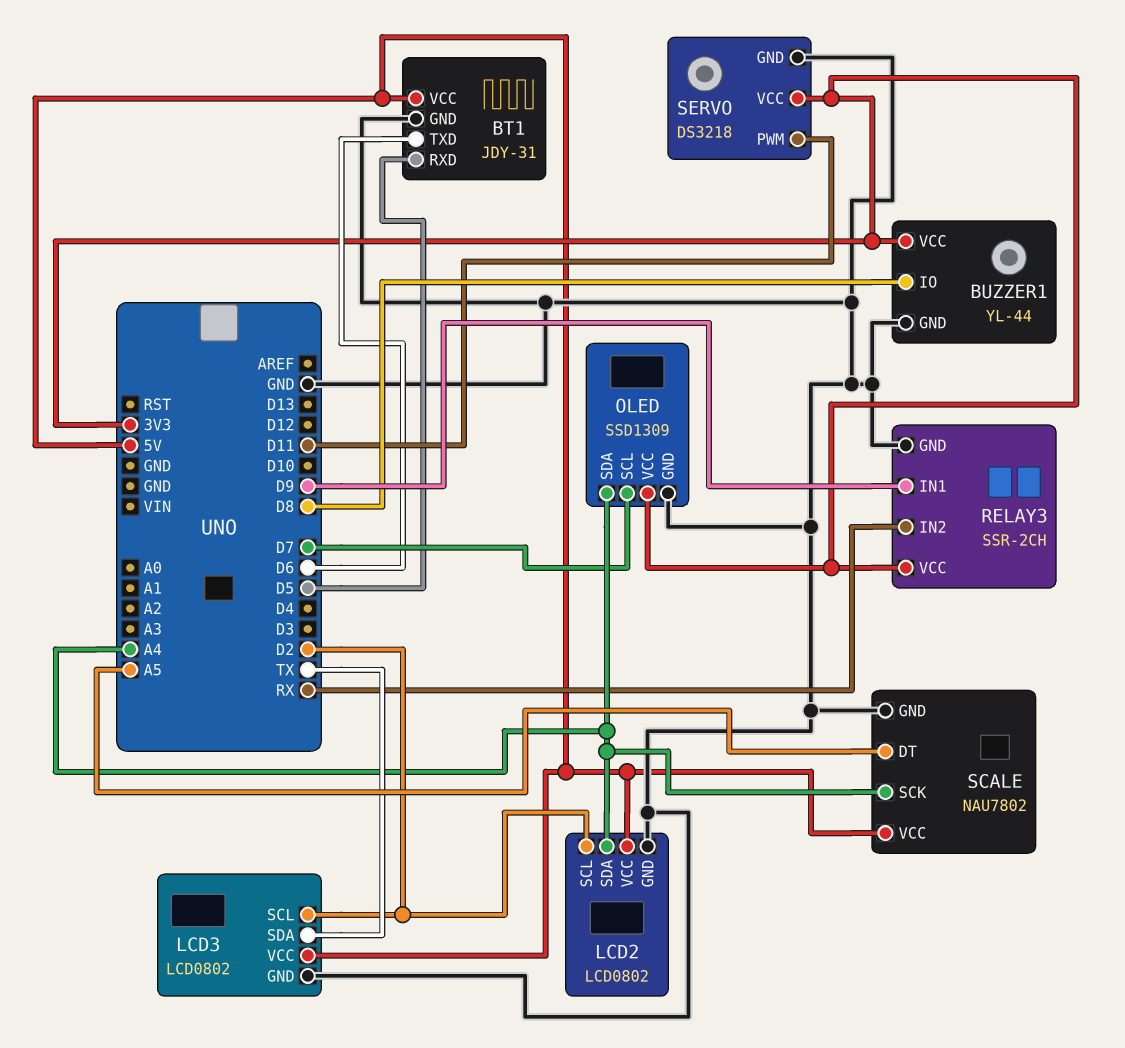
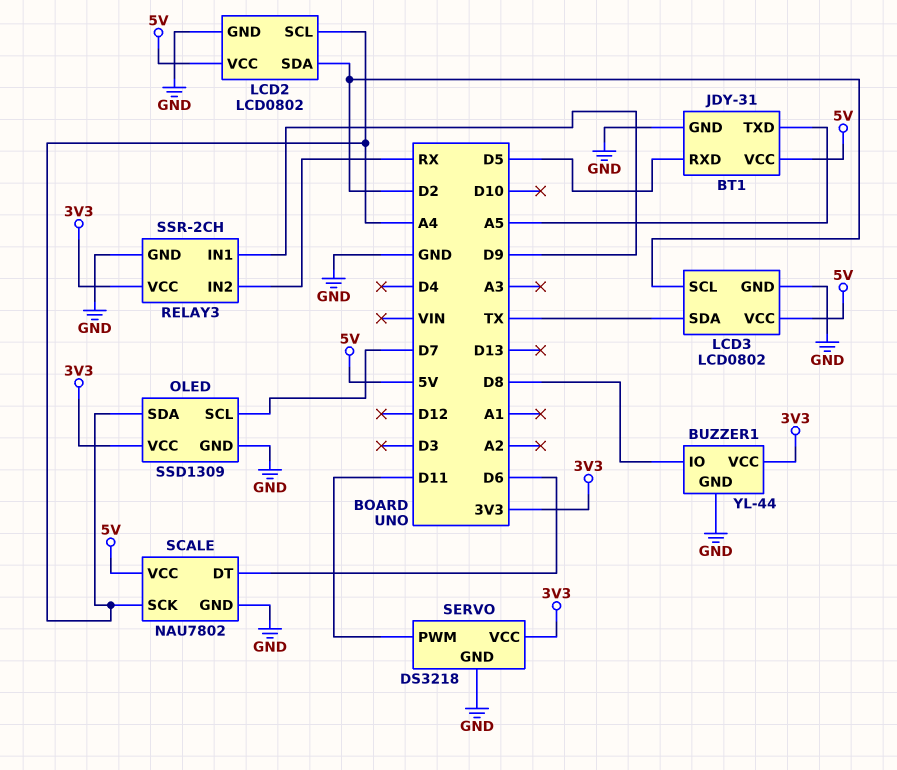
BT1 pin TXD: D6 -> A5
LCD2 pin SCL: D2 -> A4
LCD2 pin SDA: A4 -> D2
SCALE pin DT: A5 -> D6

